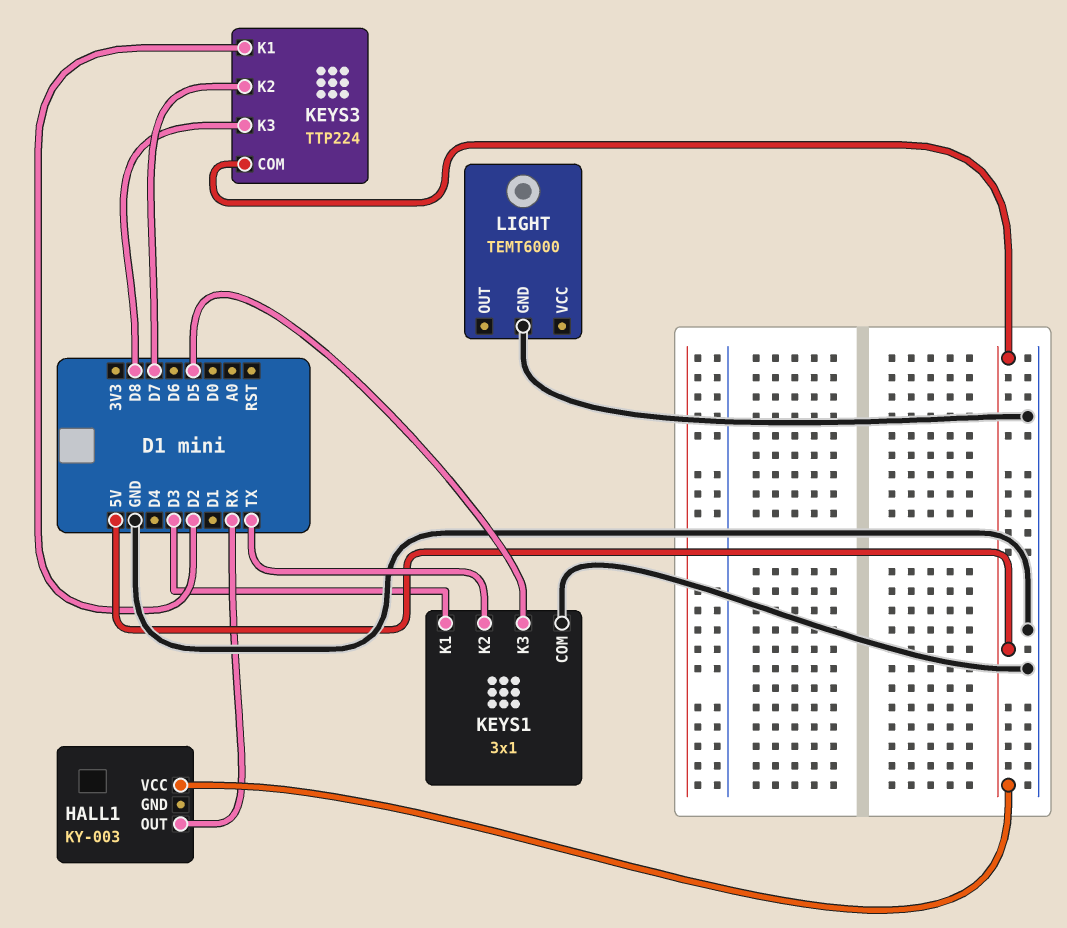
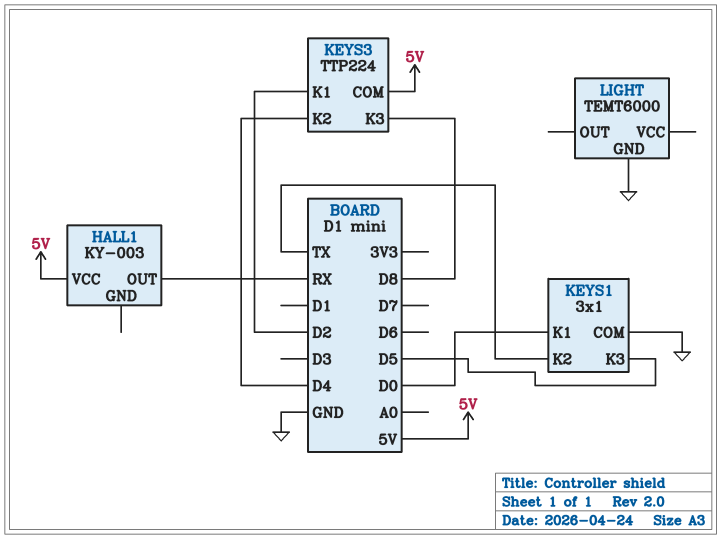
KEYS1 pin K1: D3 -> D0
KEYS3 pin K2: D7 -> D4

